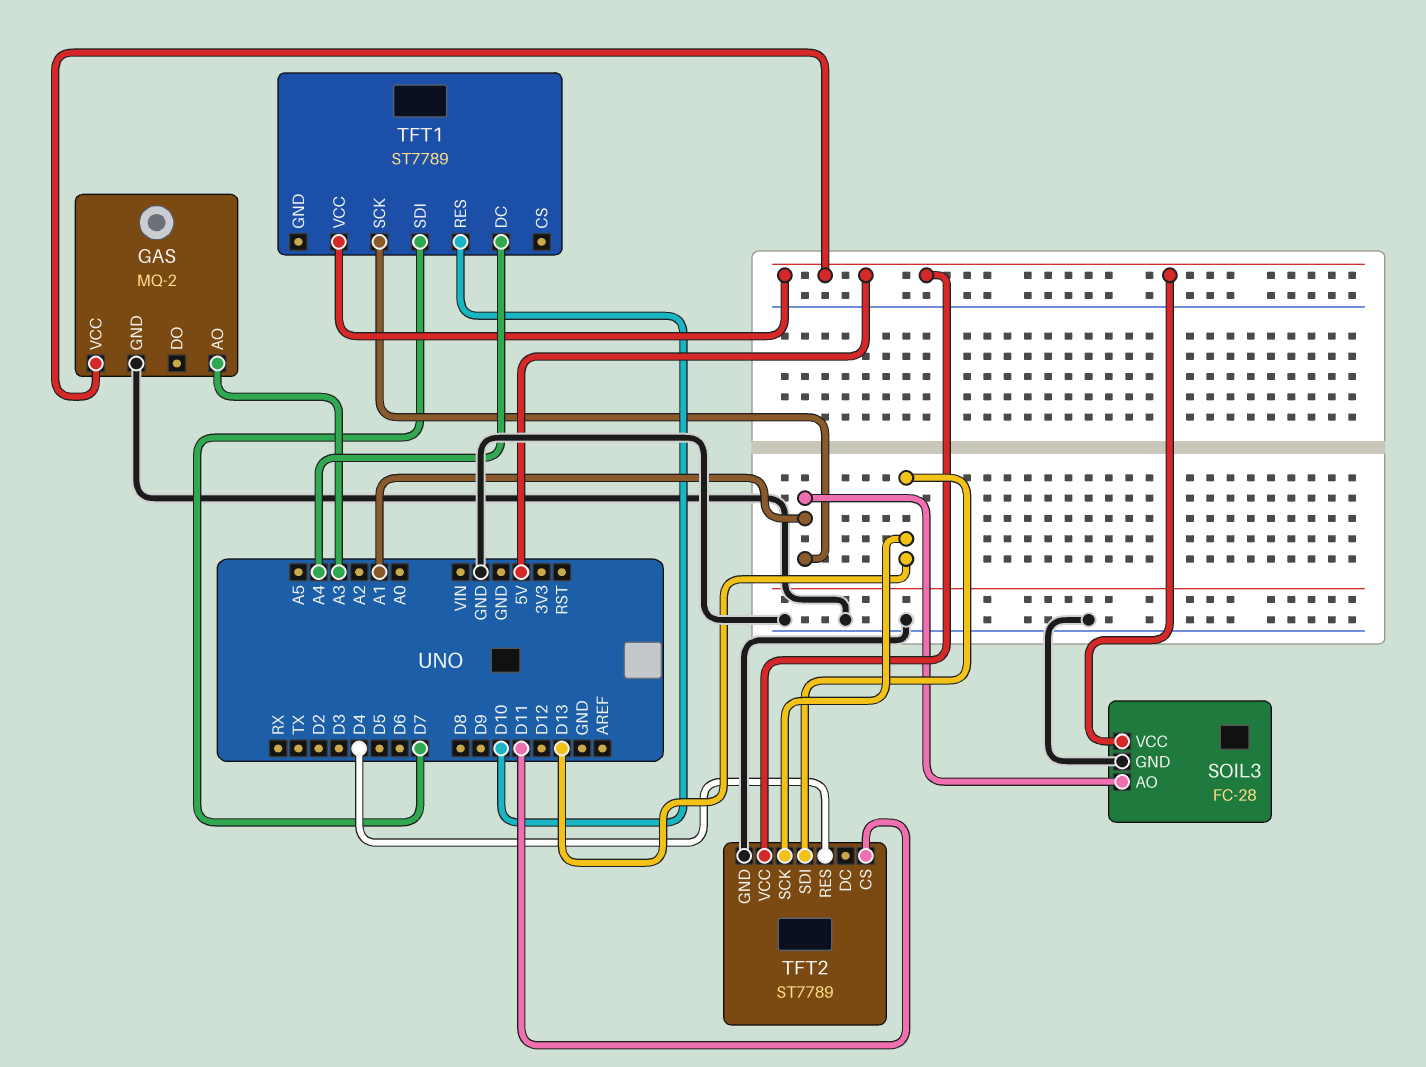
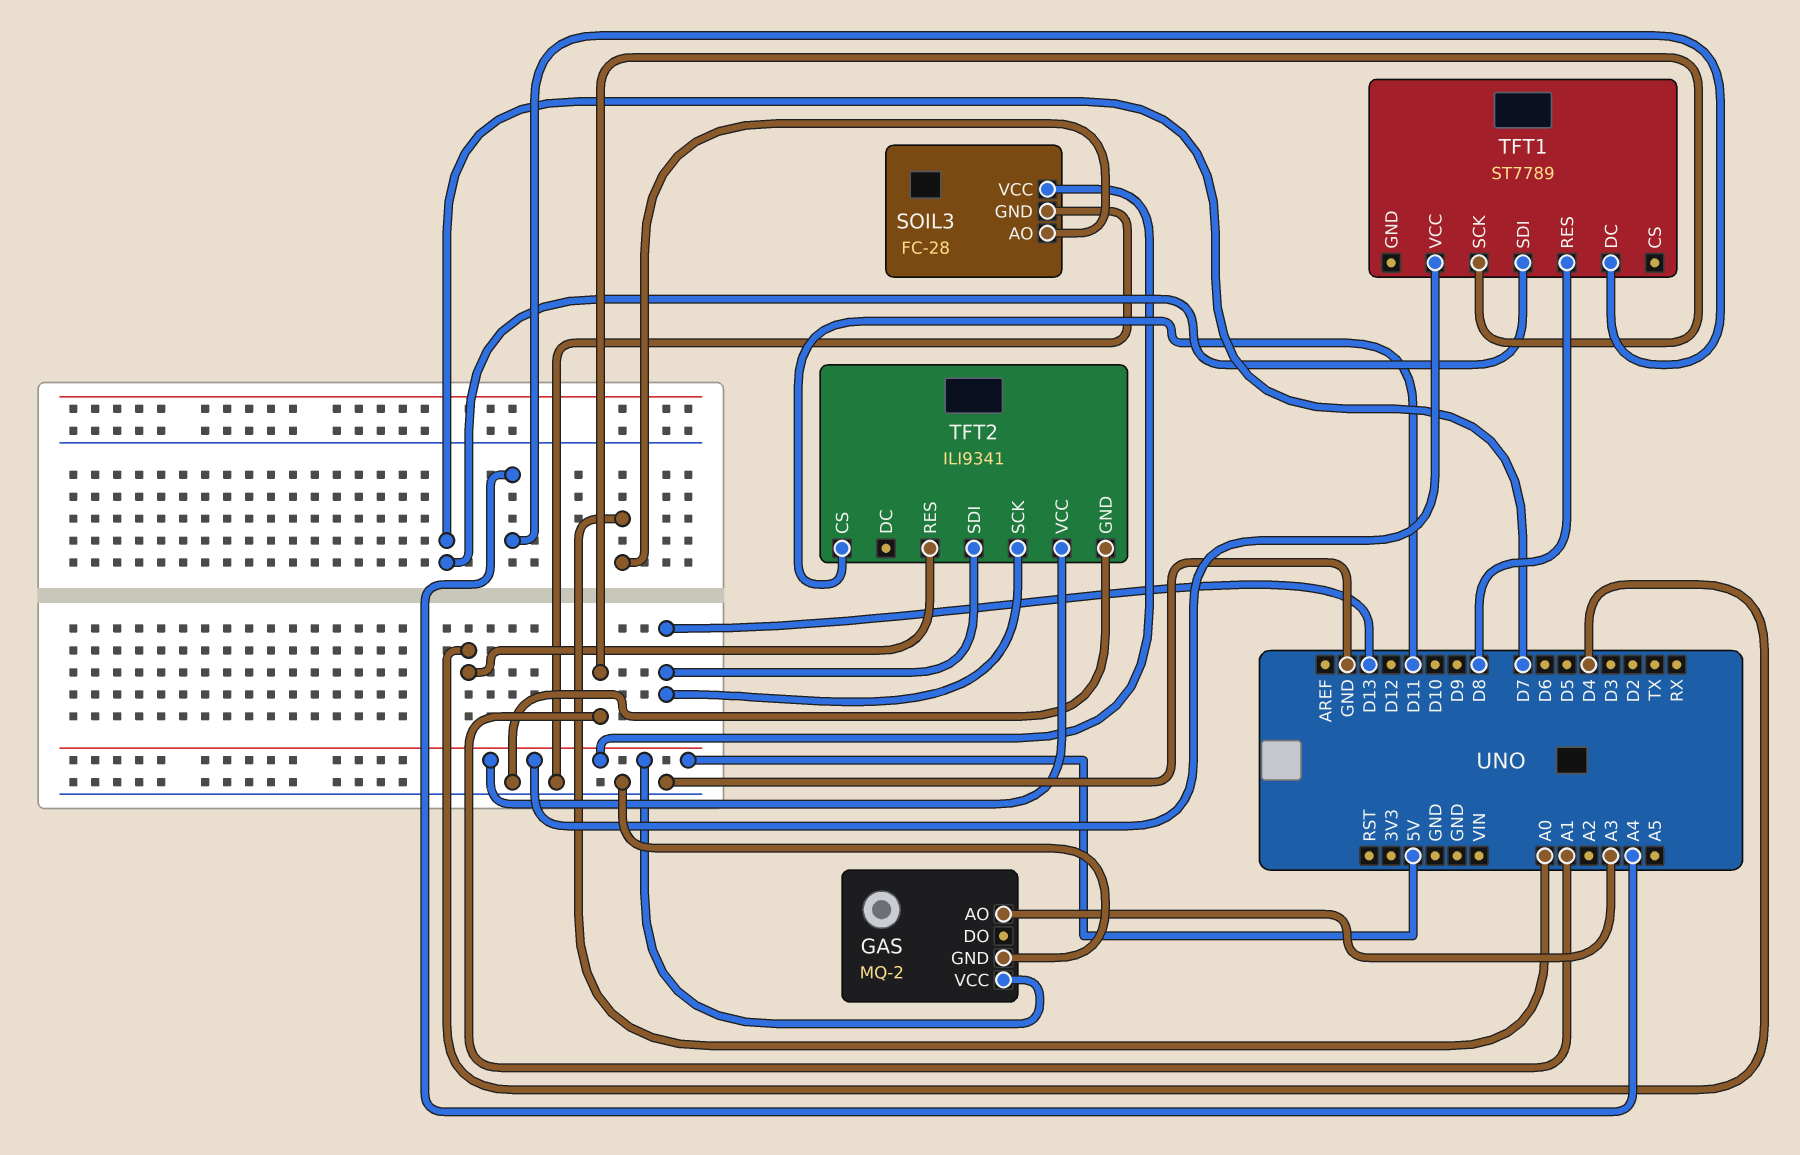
SOIL3 pin AO: A1 -> A0
TFT1 pin RES: D10 -> D8
TFT2: ST7789 -> ILI9341

